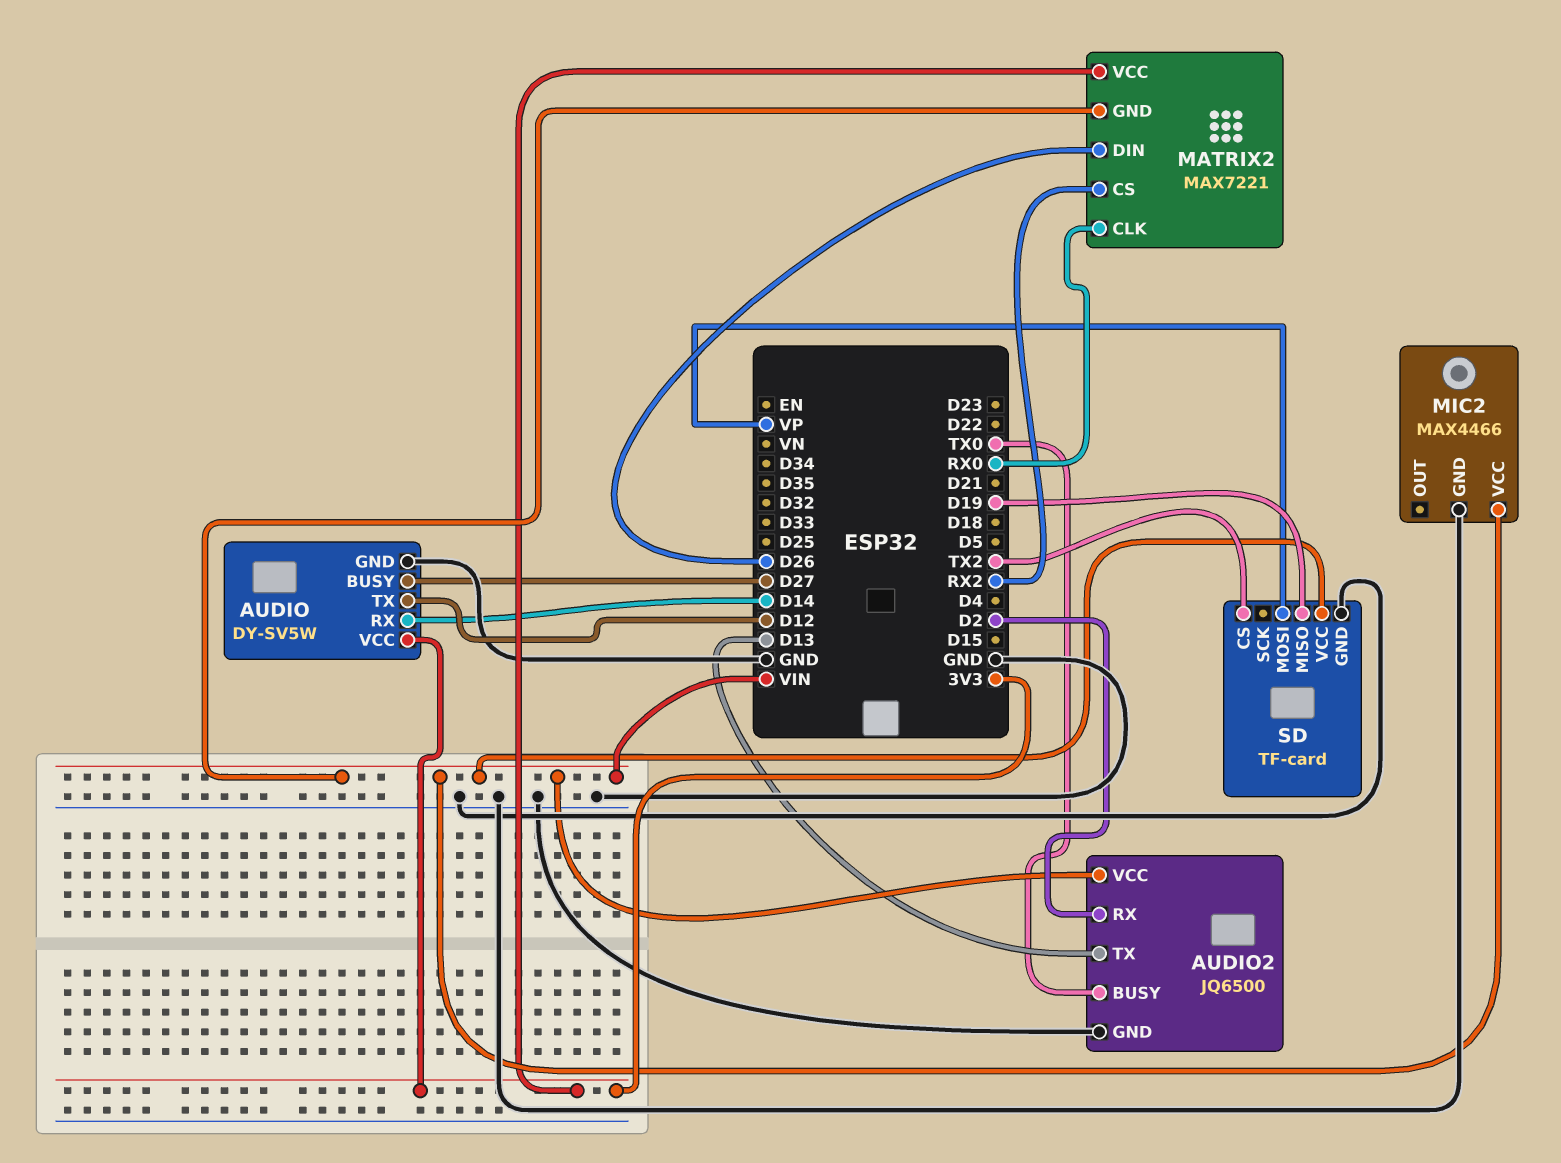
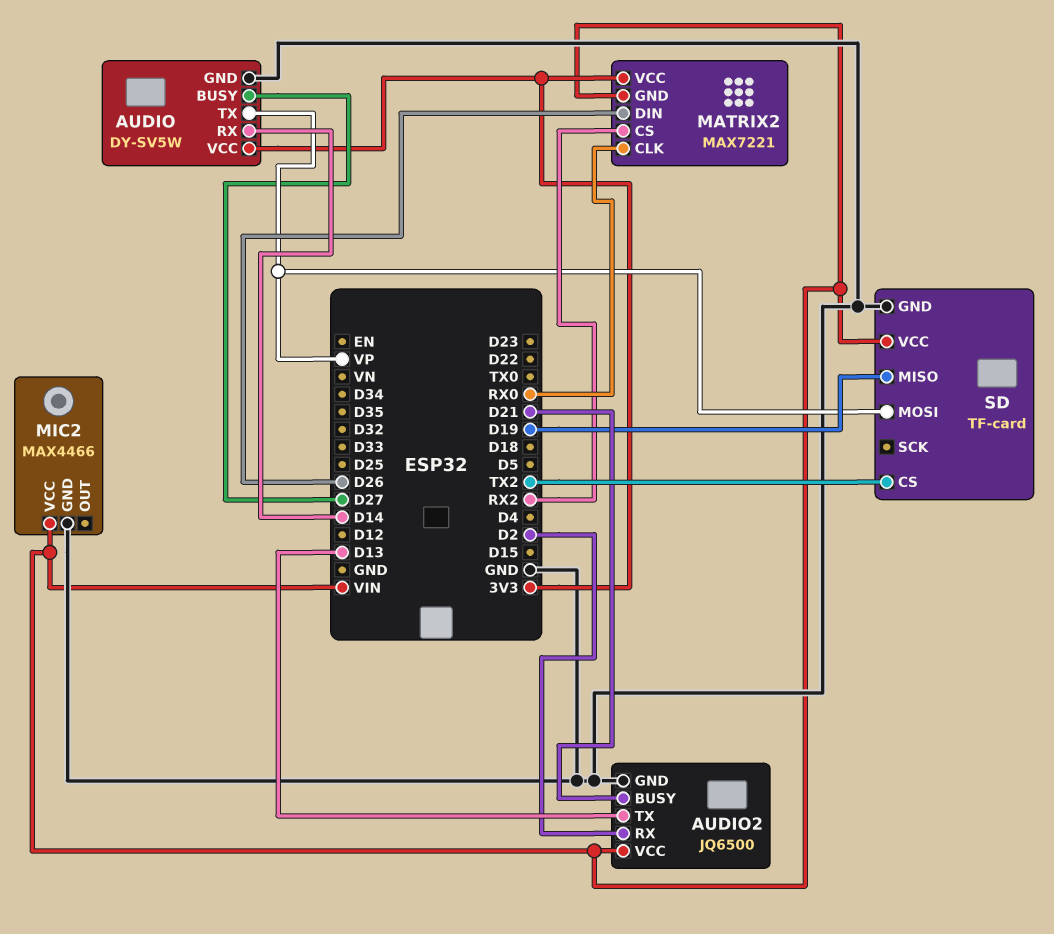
AUDIO pin TX: D12 -> VP
AUDIO2 pin BUSY: TX0 -> D21

